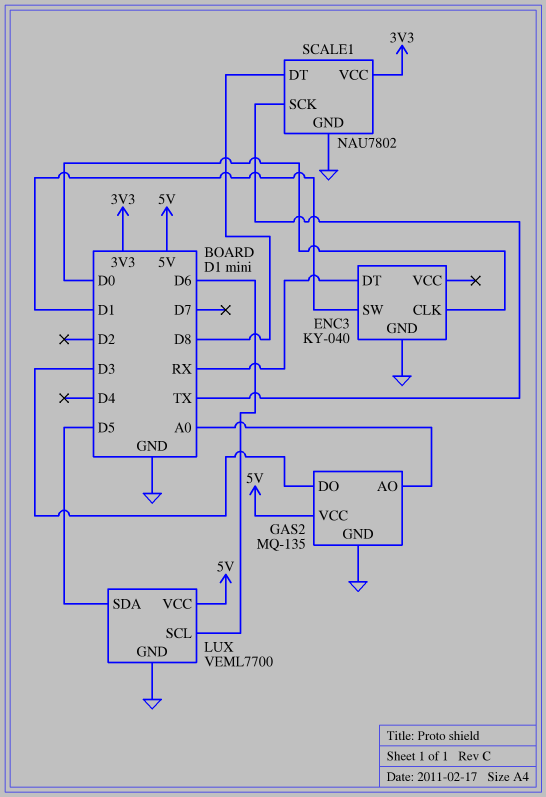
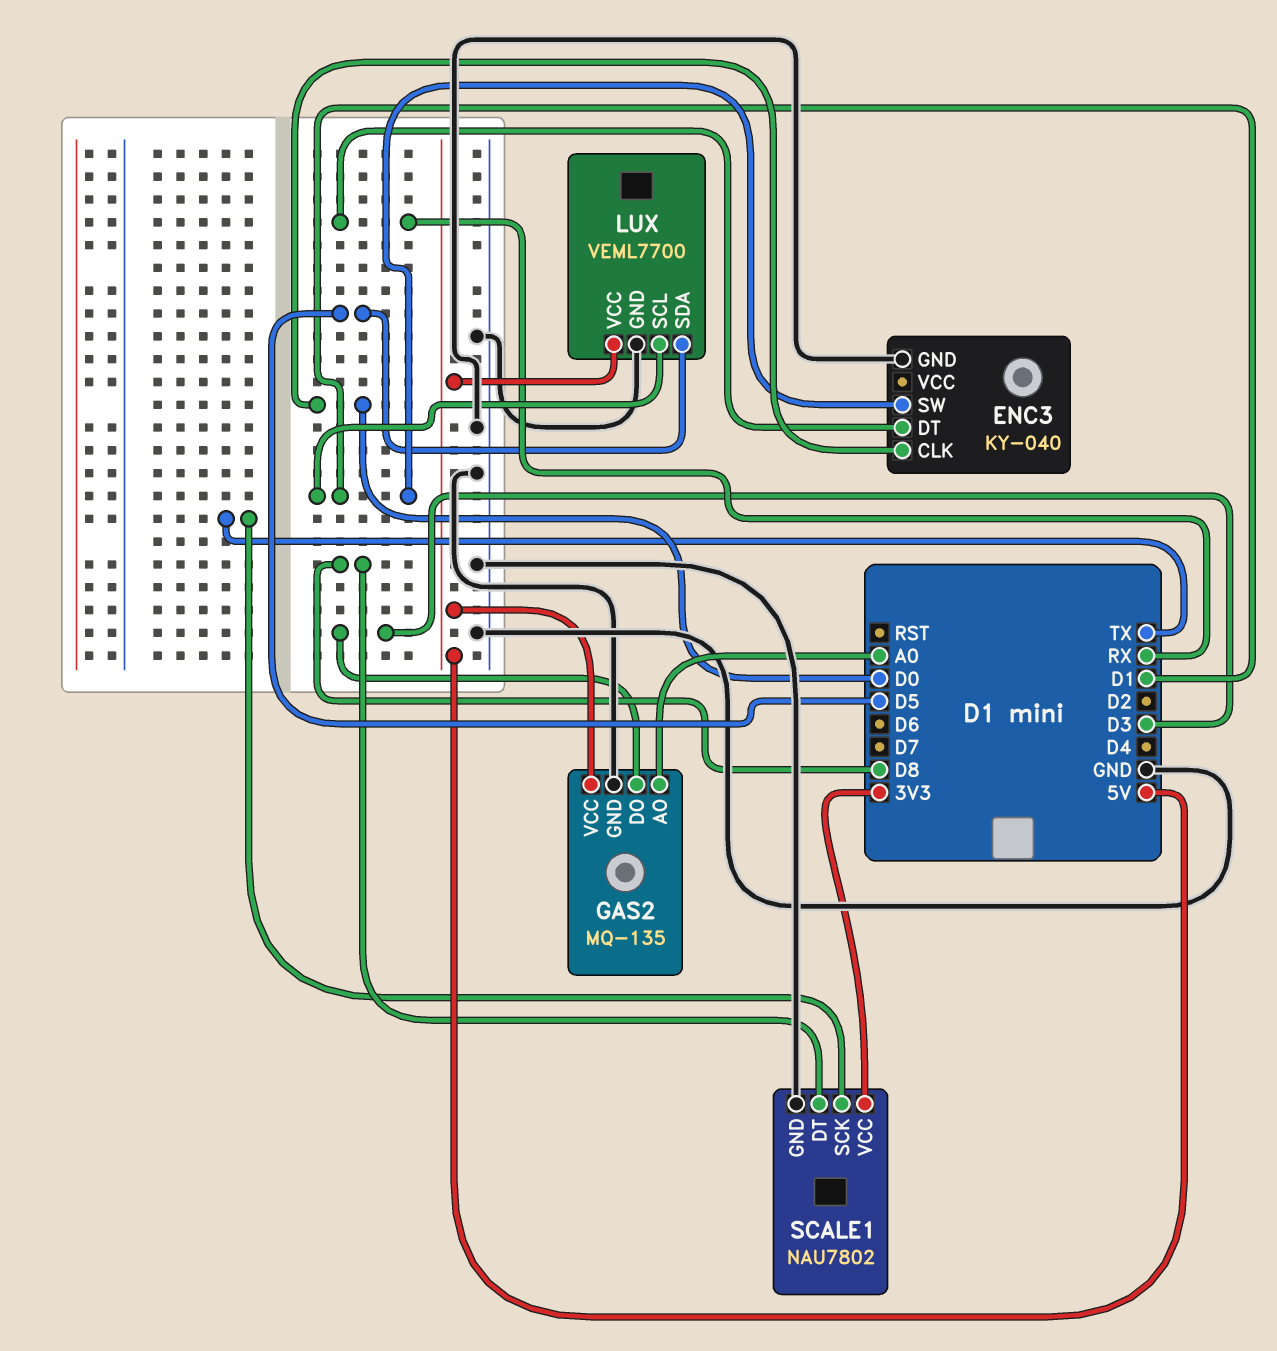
LUX pin SCL: D6 -> D1

